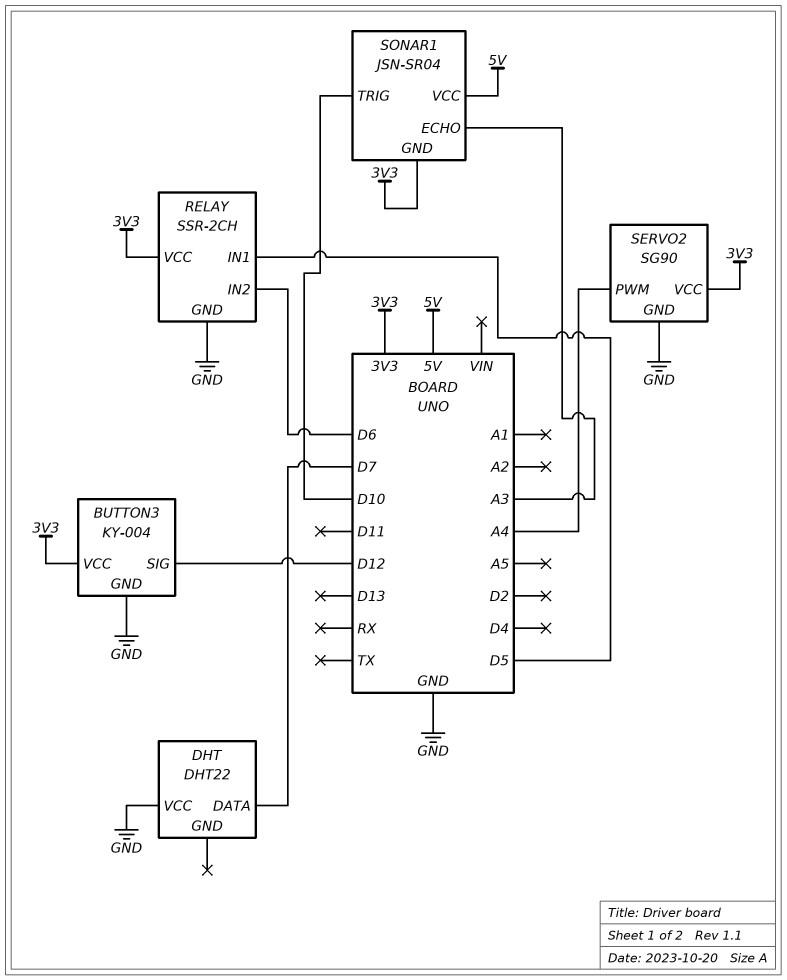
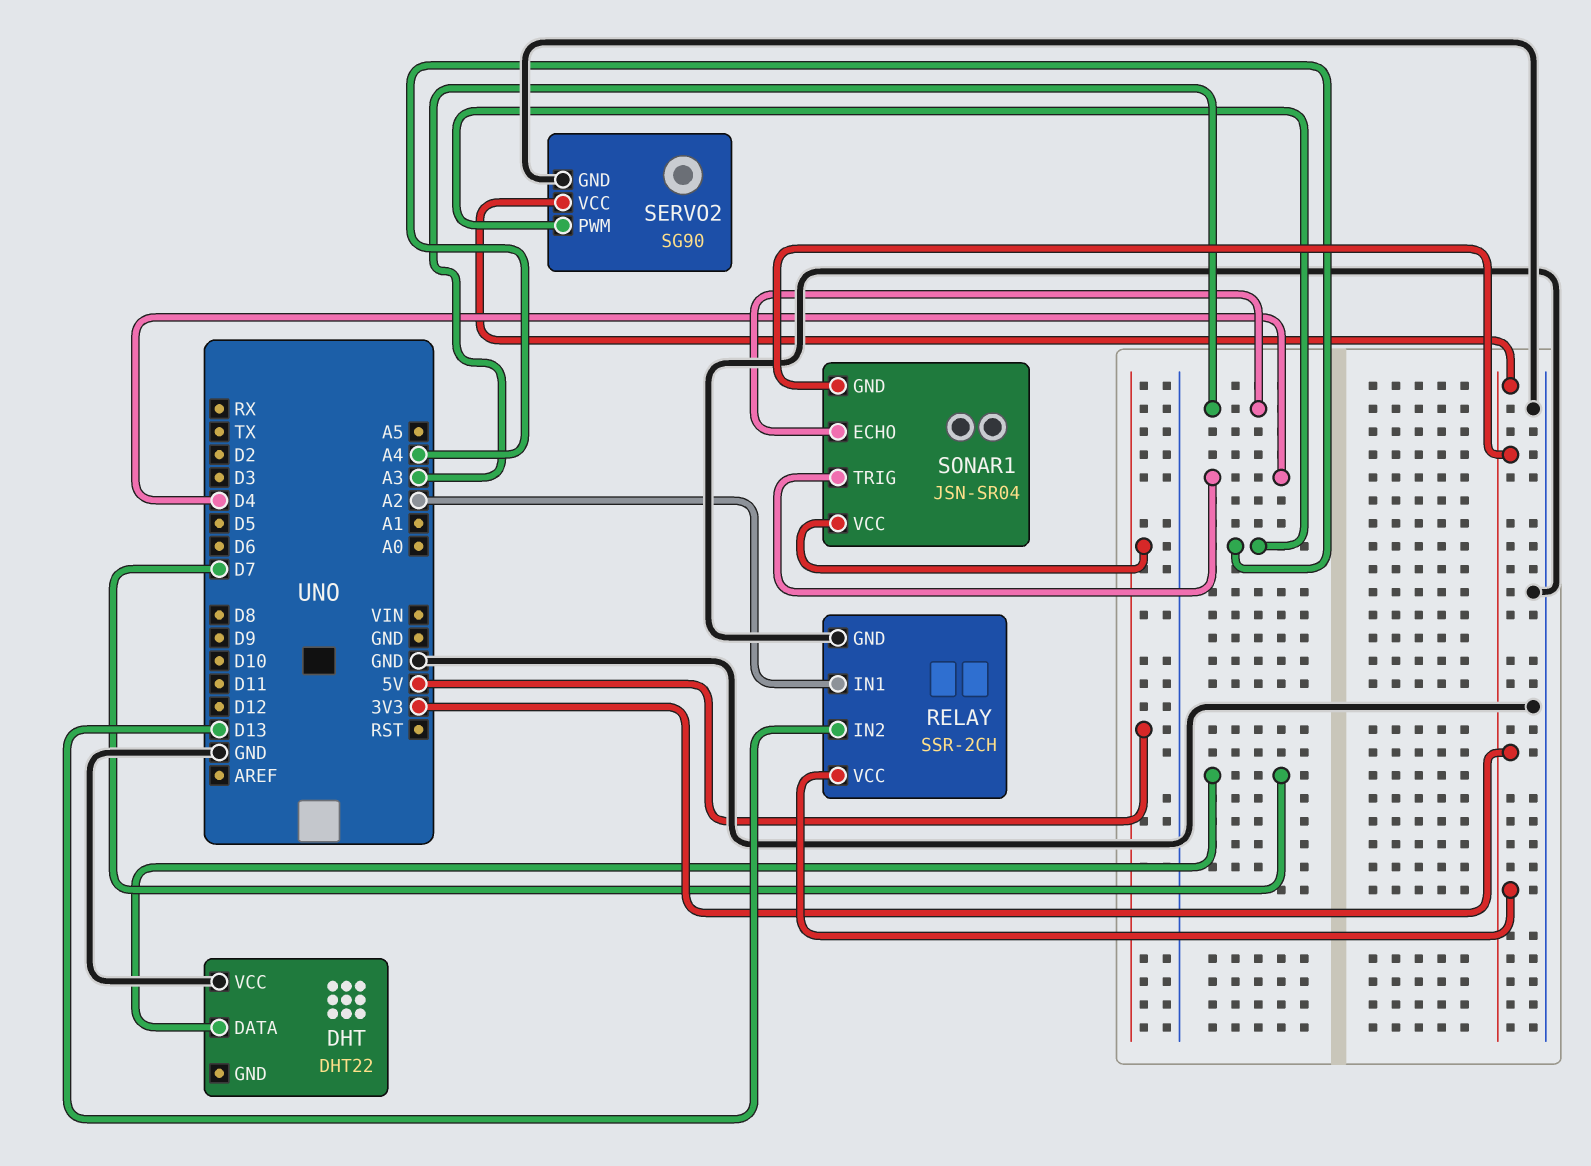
BUTTON3: KY-004 -> none
BUTTON3 pin GND: GND -> none
BUTTON3 pin SIG: D12 -> none
BUTTON3 pin VCC: 3V3 -> none
RELAY pin IN1: D5 -> A2
RELAY pin IN2: D6 -> D13
SONAR1 pin TRIG: D10 -> D4

